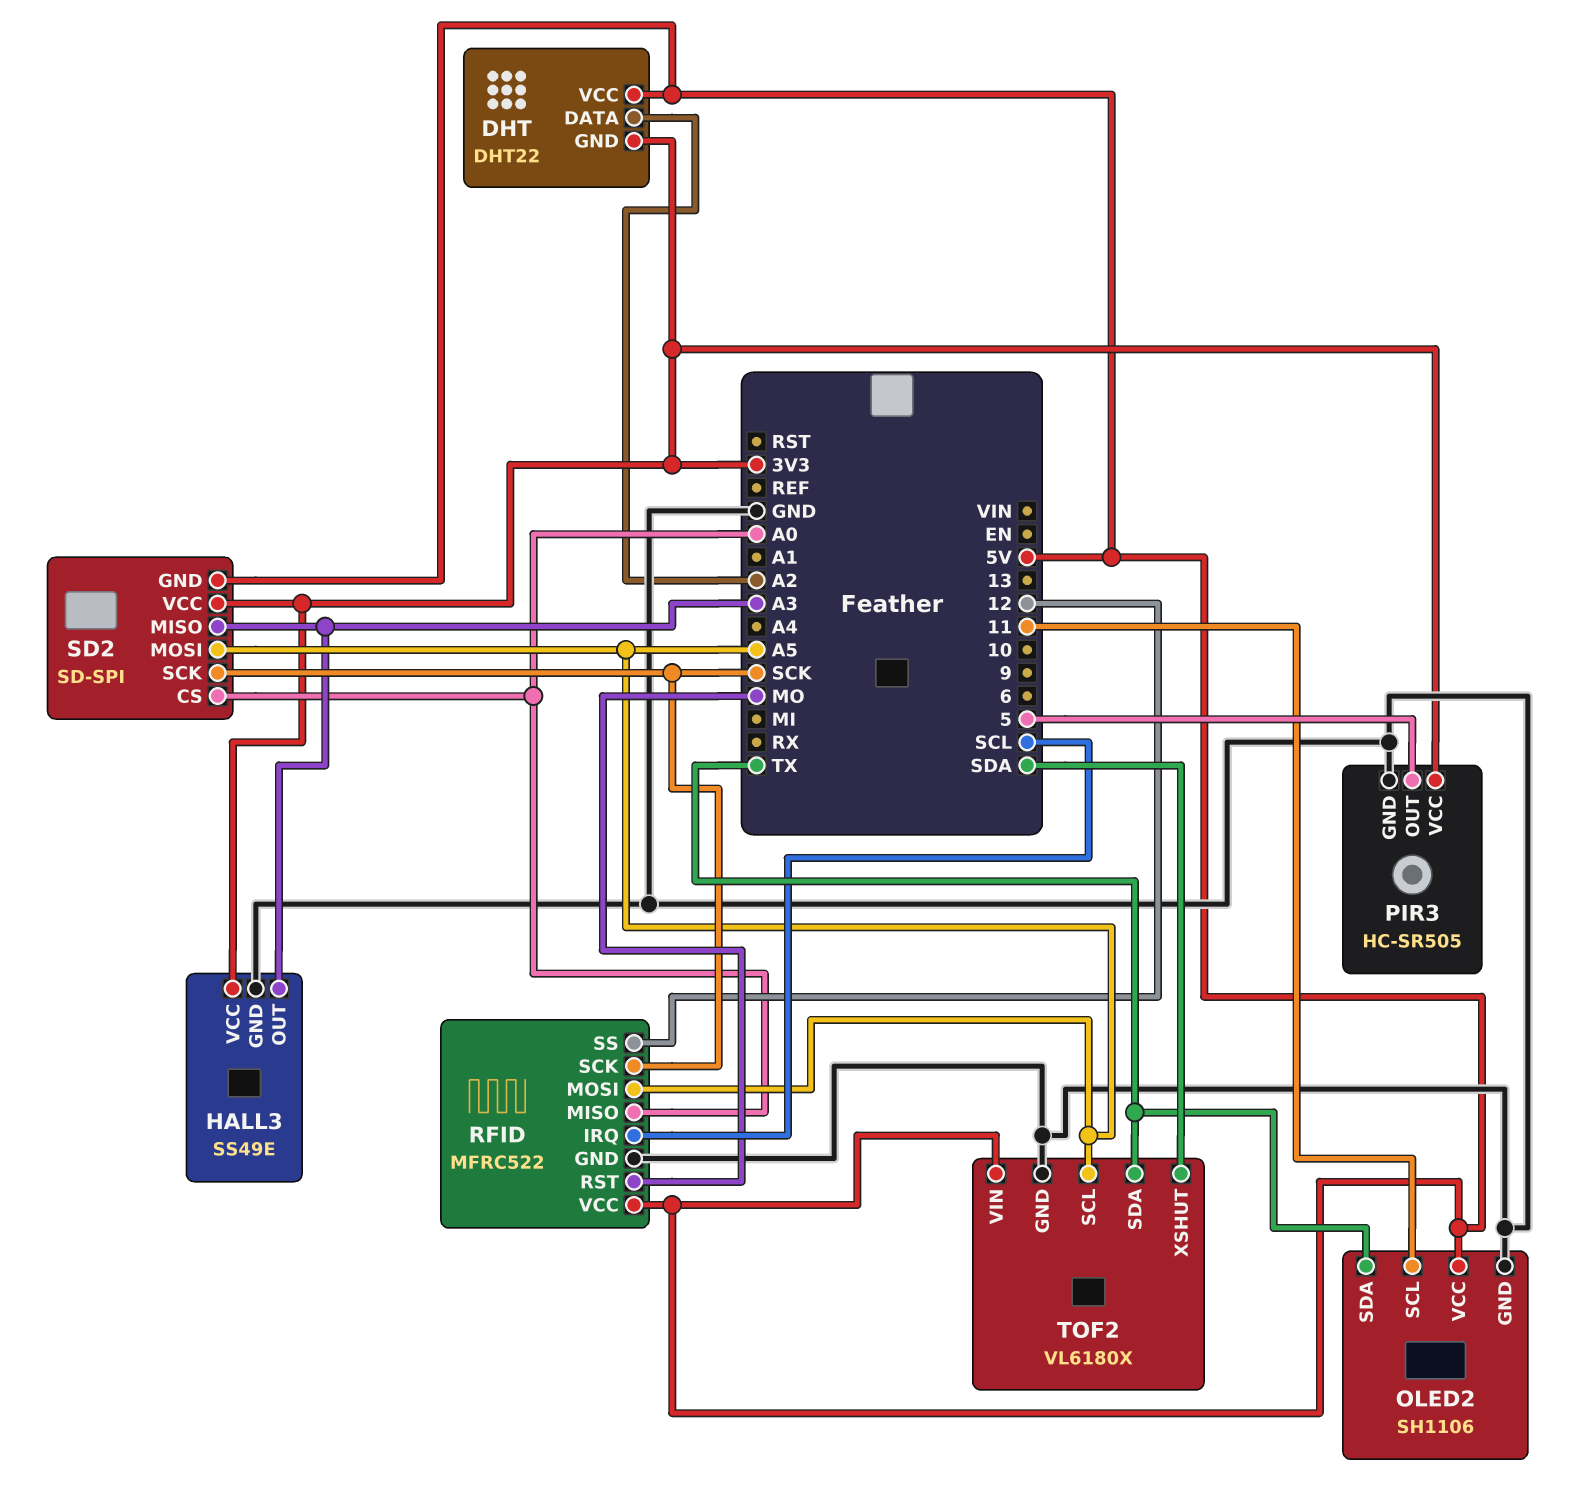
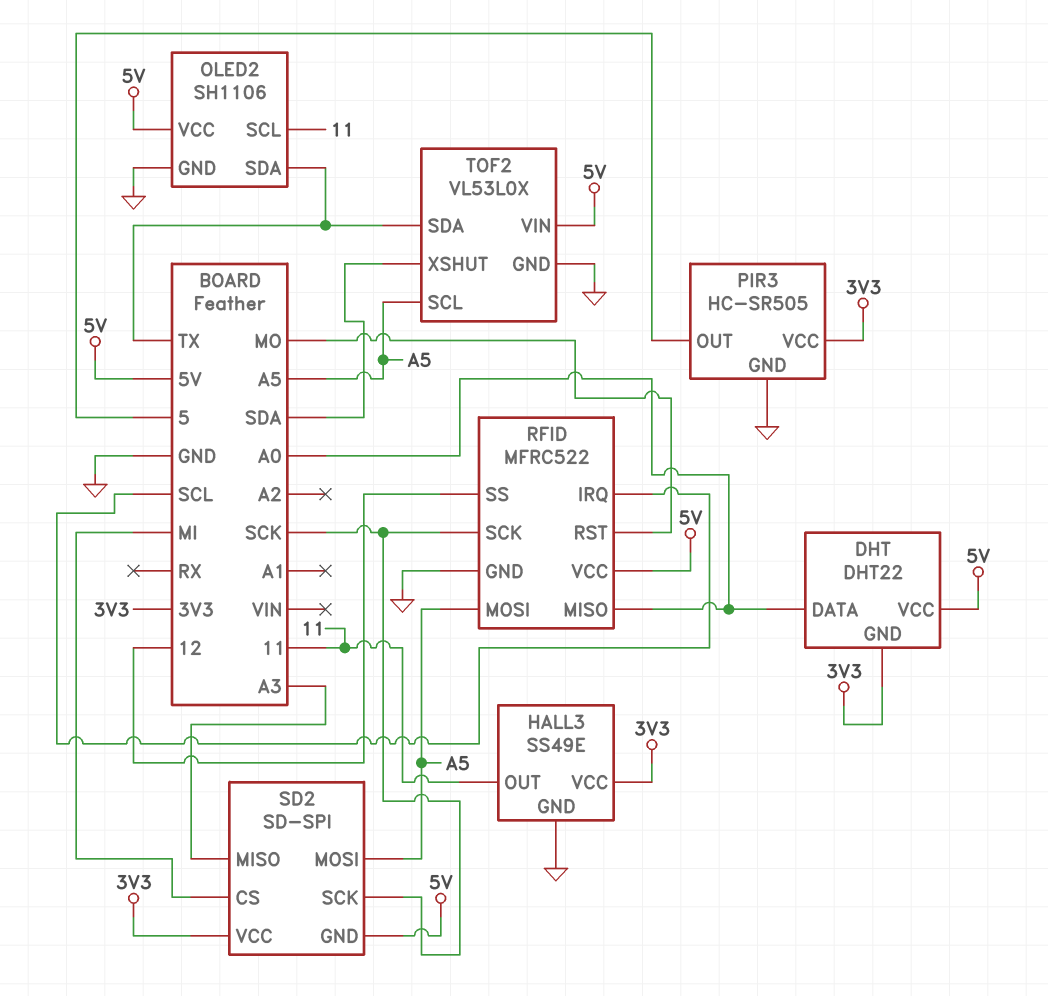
DHT pin DATA: A2 -> A0
HALL3 pin OUT: A3 -> 11
SD2 pin CS: A0 -> MI
TOF2: VL6180X -> VL53L0X

